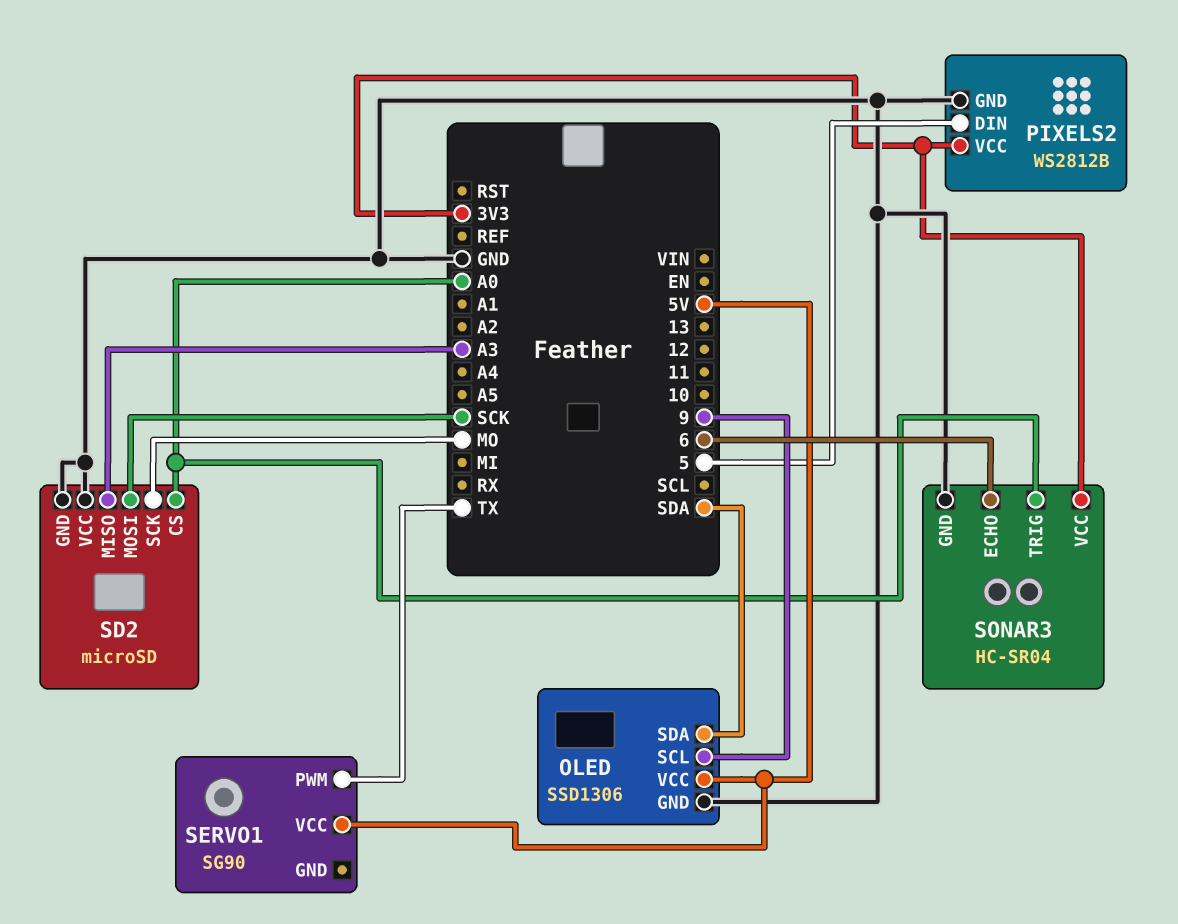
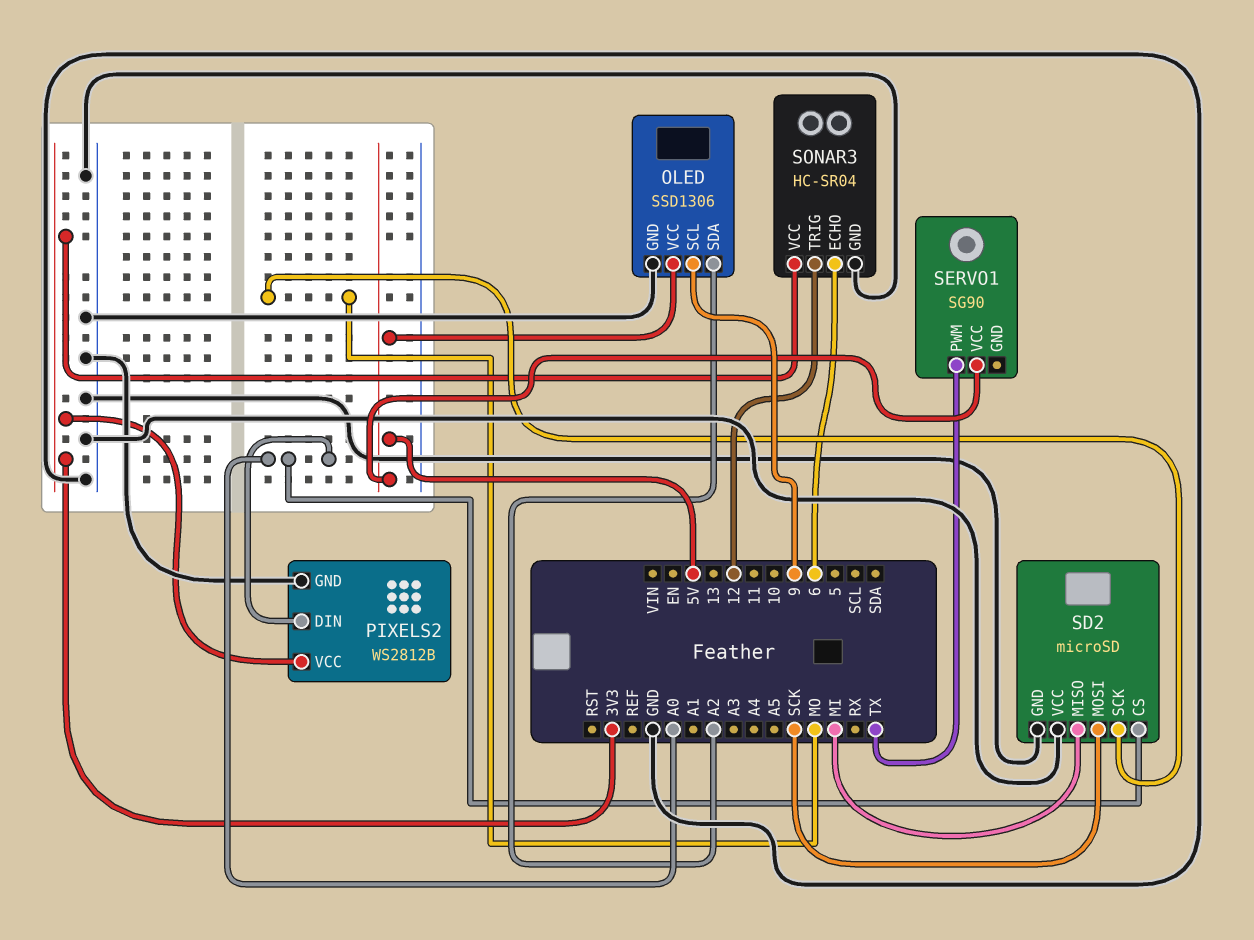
OLED pin SDA: SDA -> A2
PIXELS2 pin DIN: 5 -> A0
SD2 pin MISO: A3 -> MI
SONAR3 pin TRIG: A0 -> 12

